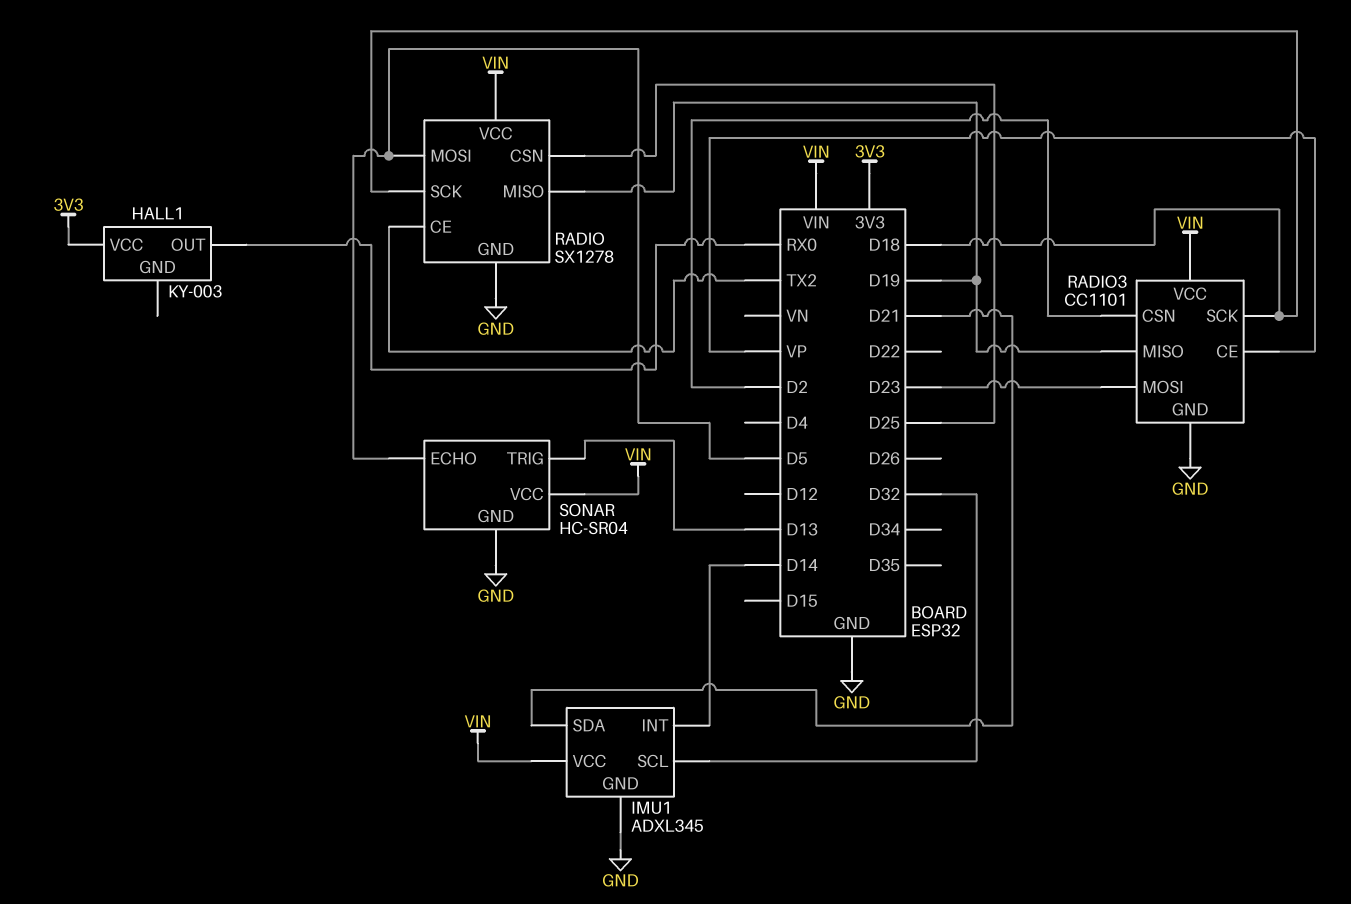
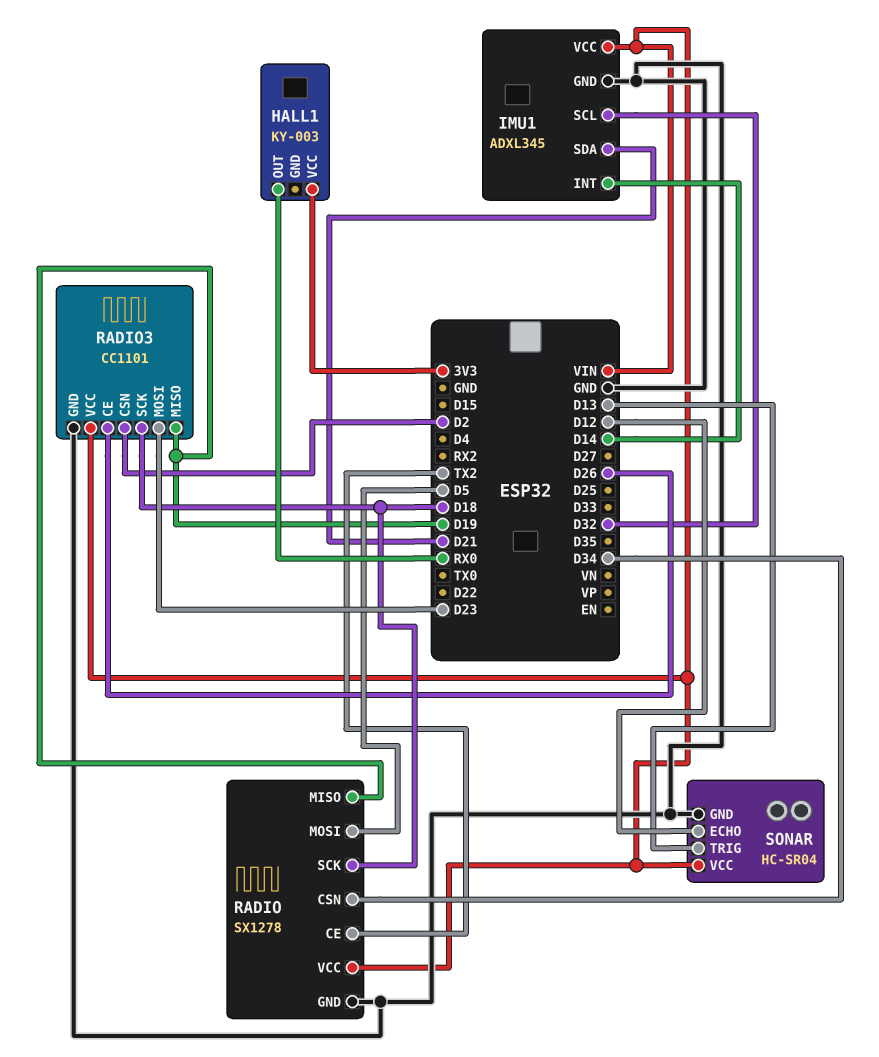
RADIO pin CSN: D25 -> D34
RADIO3 pin CE: VP -> D26
SONAR pin ECHO: D5 -> D12

